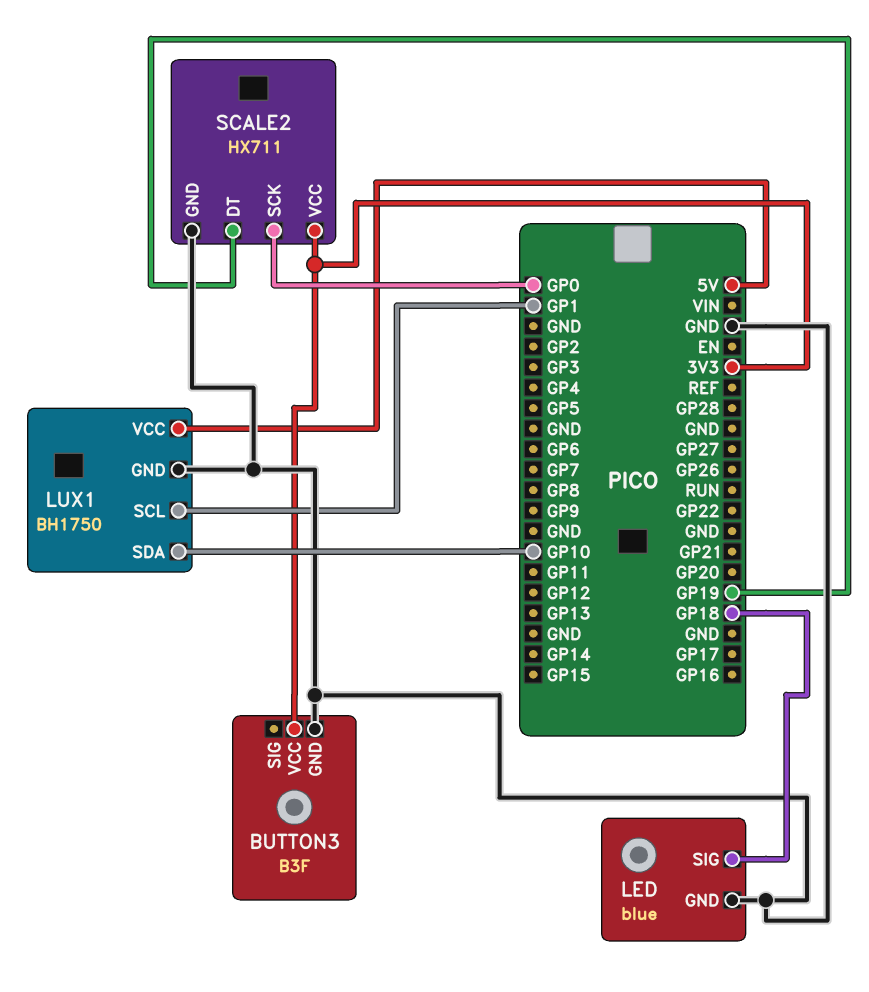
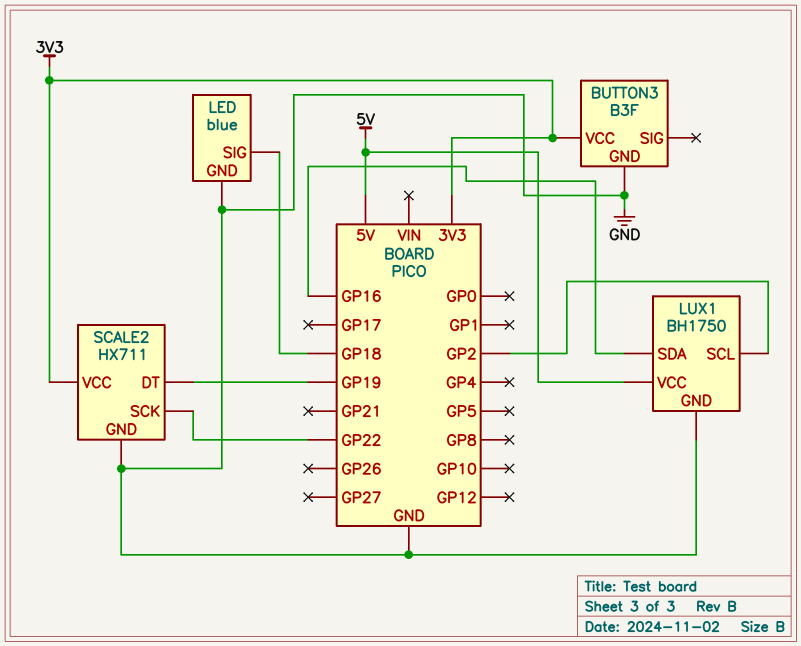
LUX1 pin SCL: GP1 -> GP2
LUX1 pin SDA: GP10 -> GP16
SCALE2 pin SCK: GP0 -> GP22

